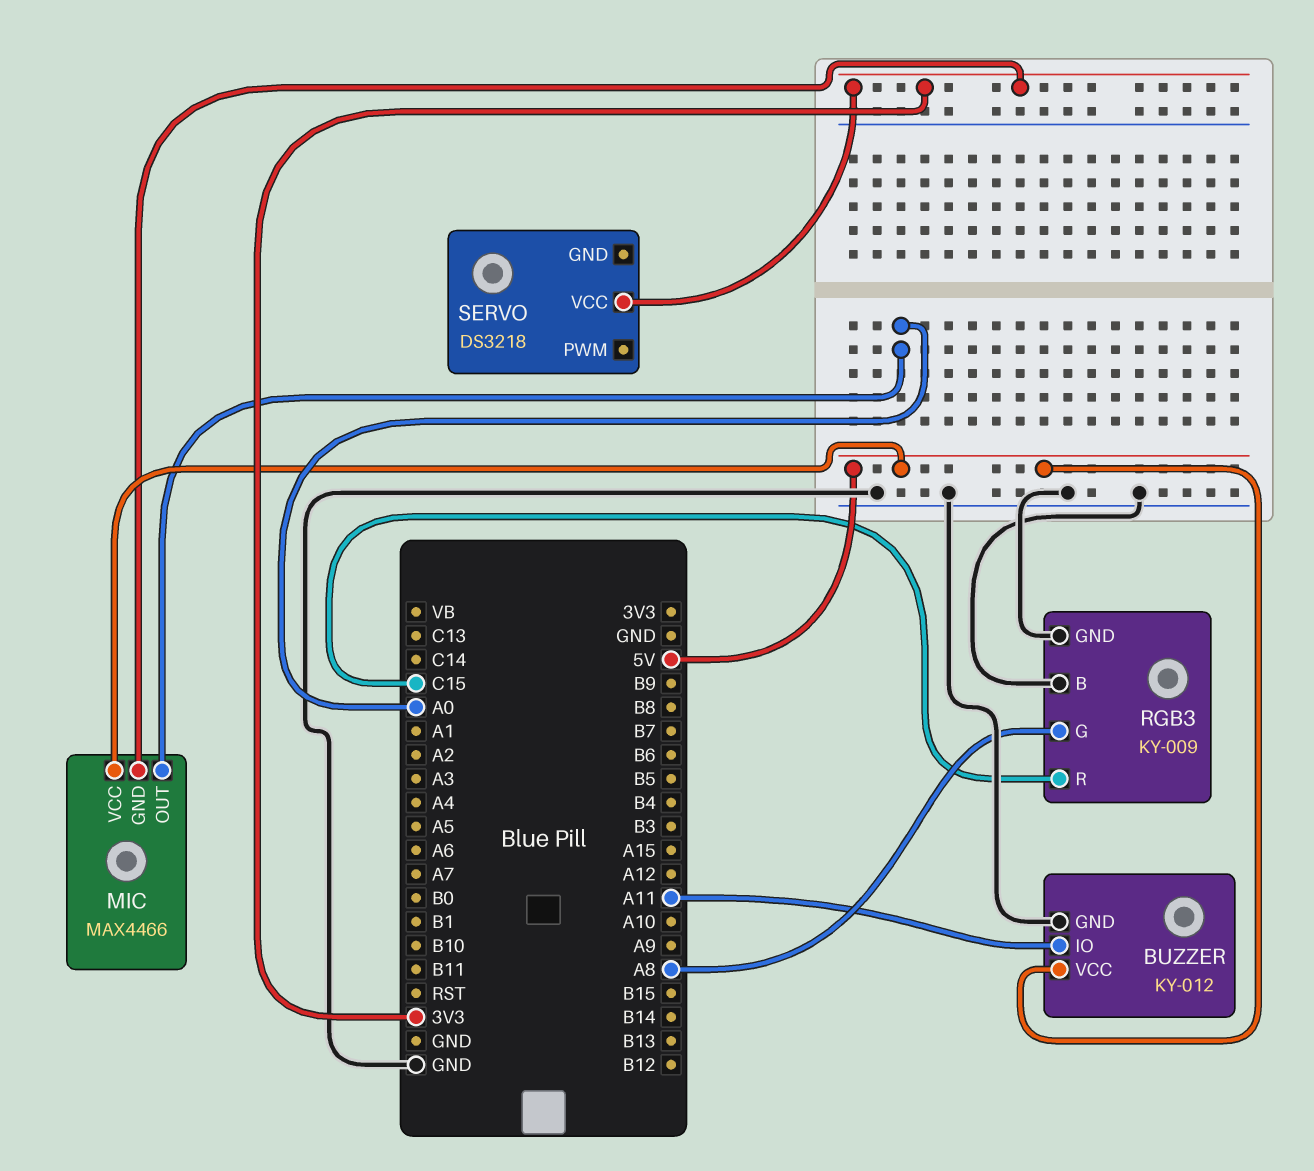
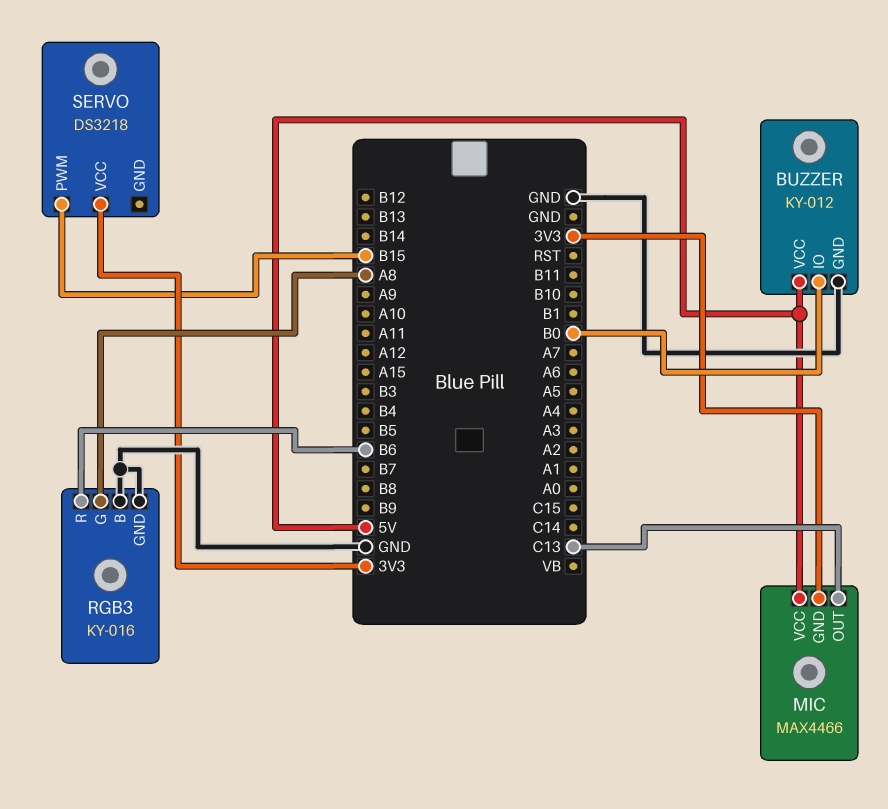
BUZZER pin IO: A11 -> B0
MIC pin OUT: A0 -> C13
RGB3: KY-009 -> KY-016
RGB3 pin R: C15 -> B6
SERVO pin PWM: none -> B15

